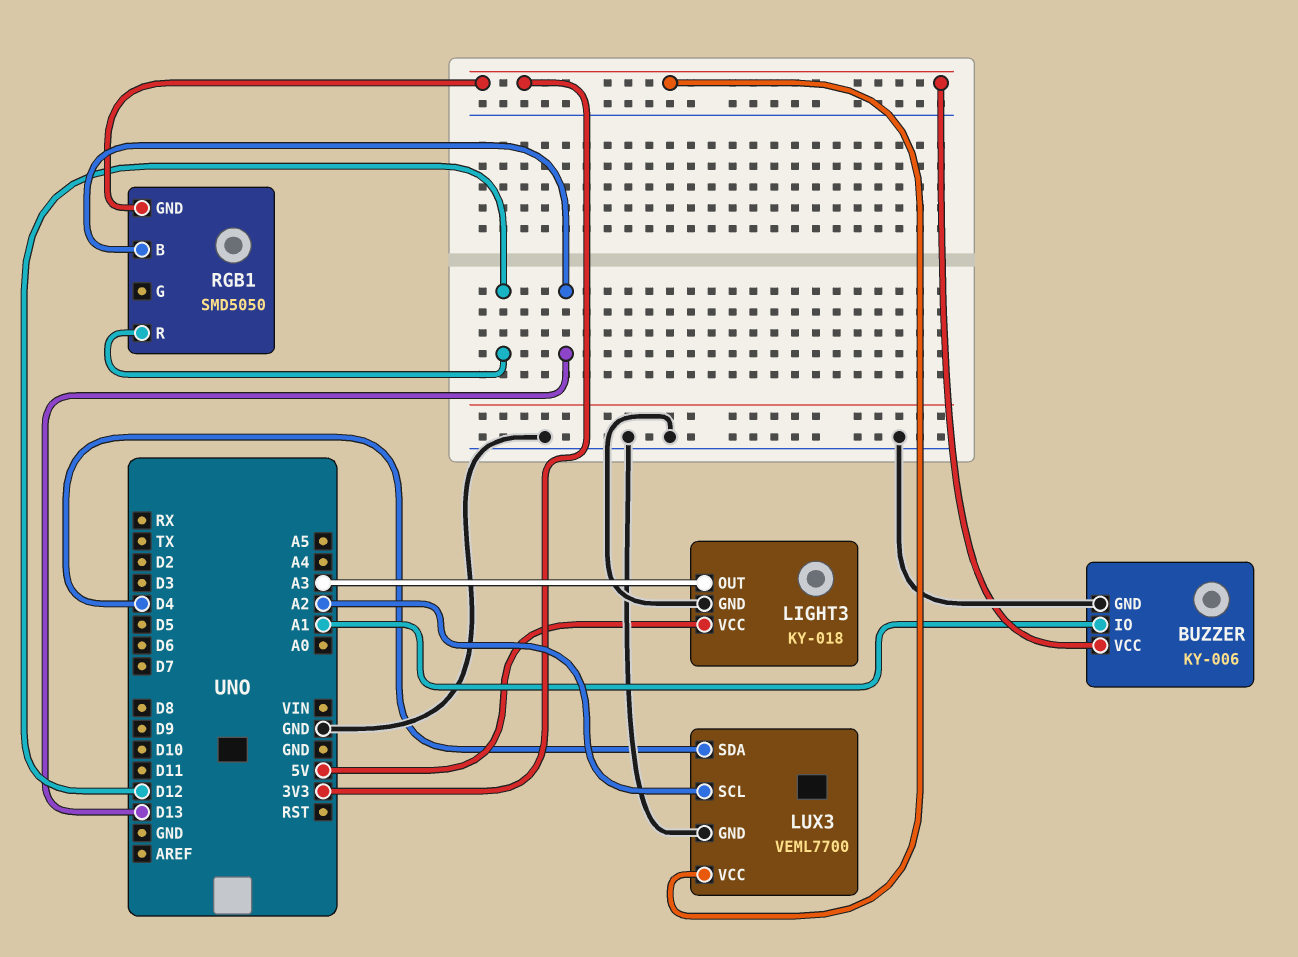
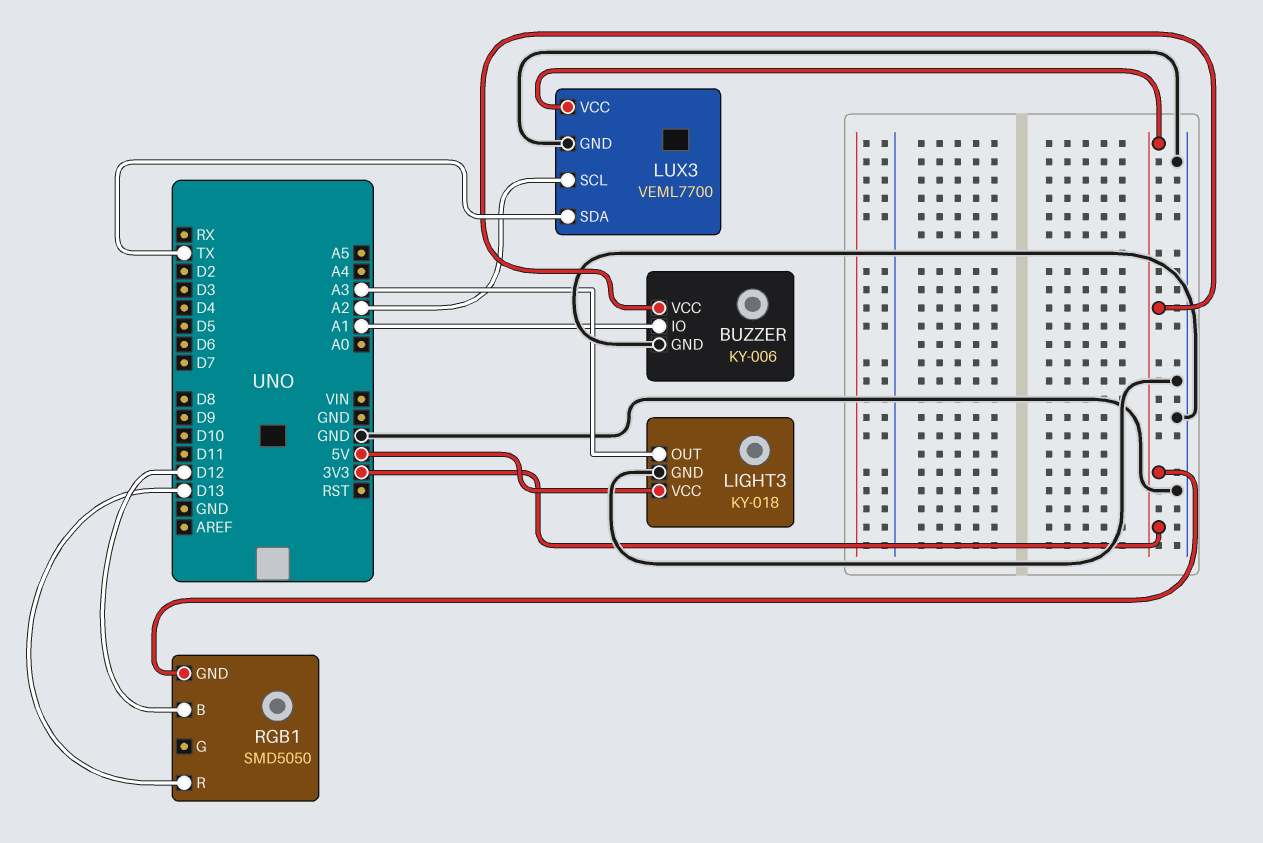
LUX3 pin SDA: D4 -> TX
RGB1 pin B: D13 -> D12
RGB1 pin R: D12 -> D13

